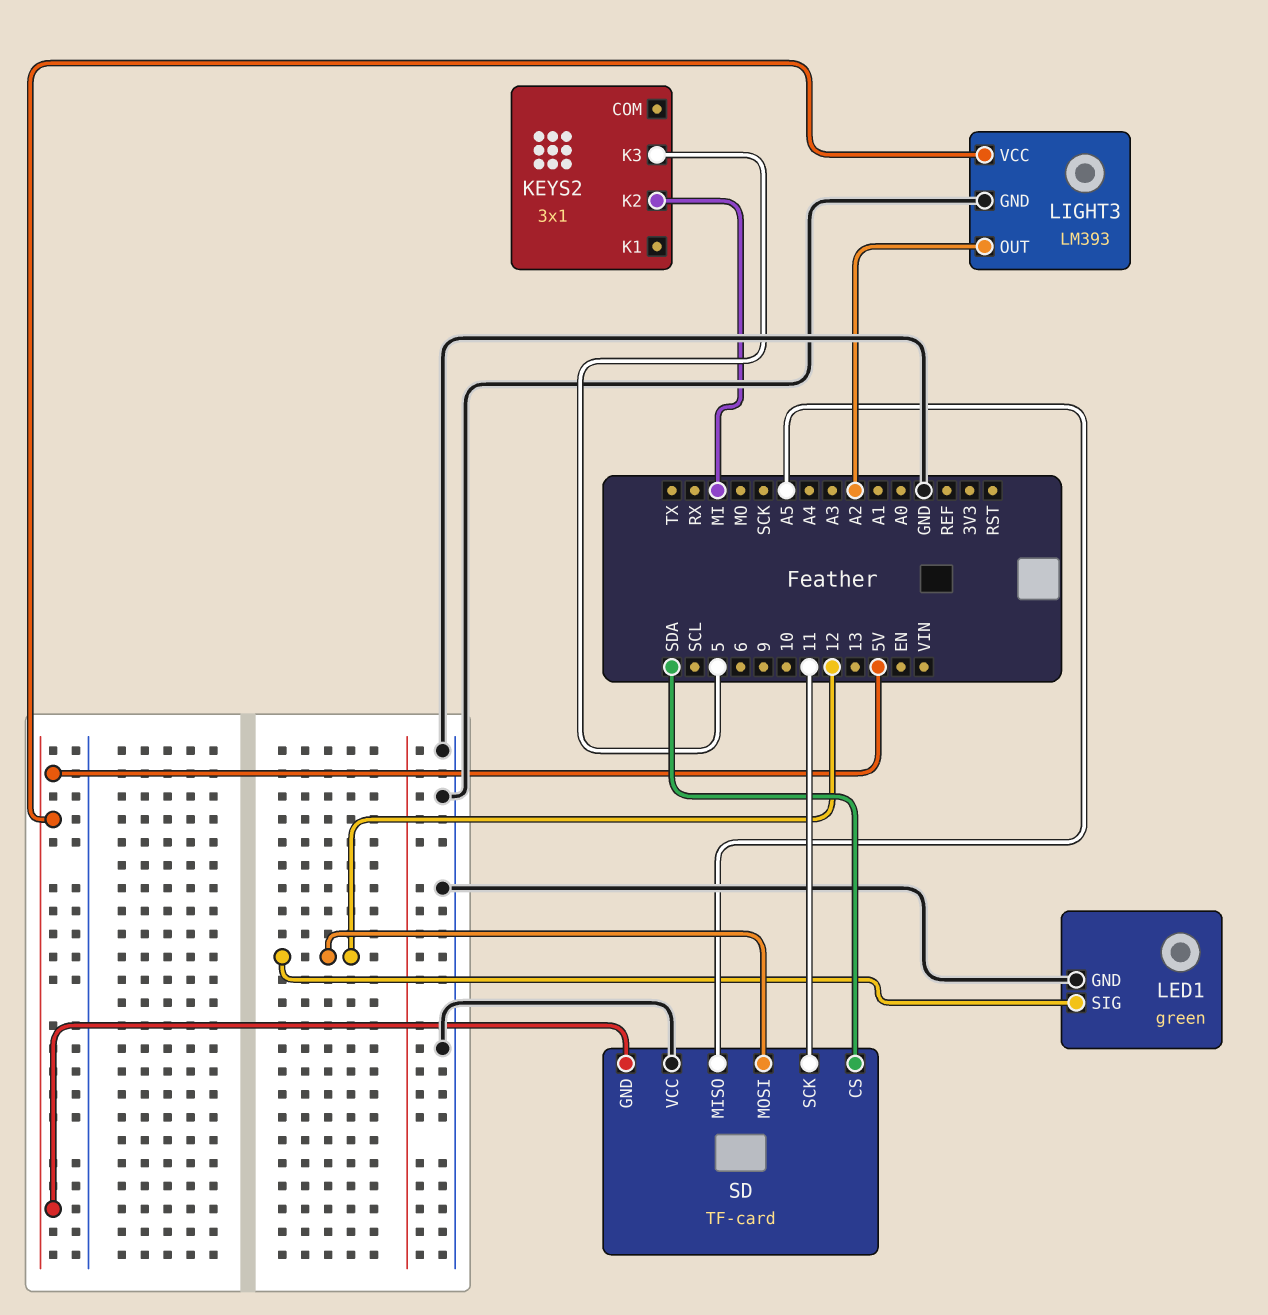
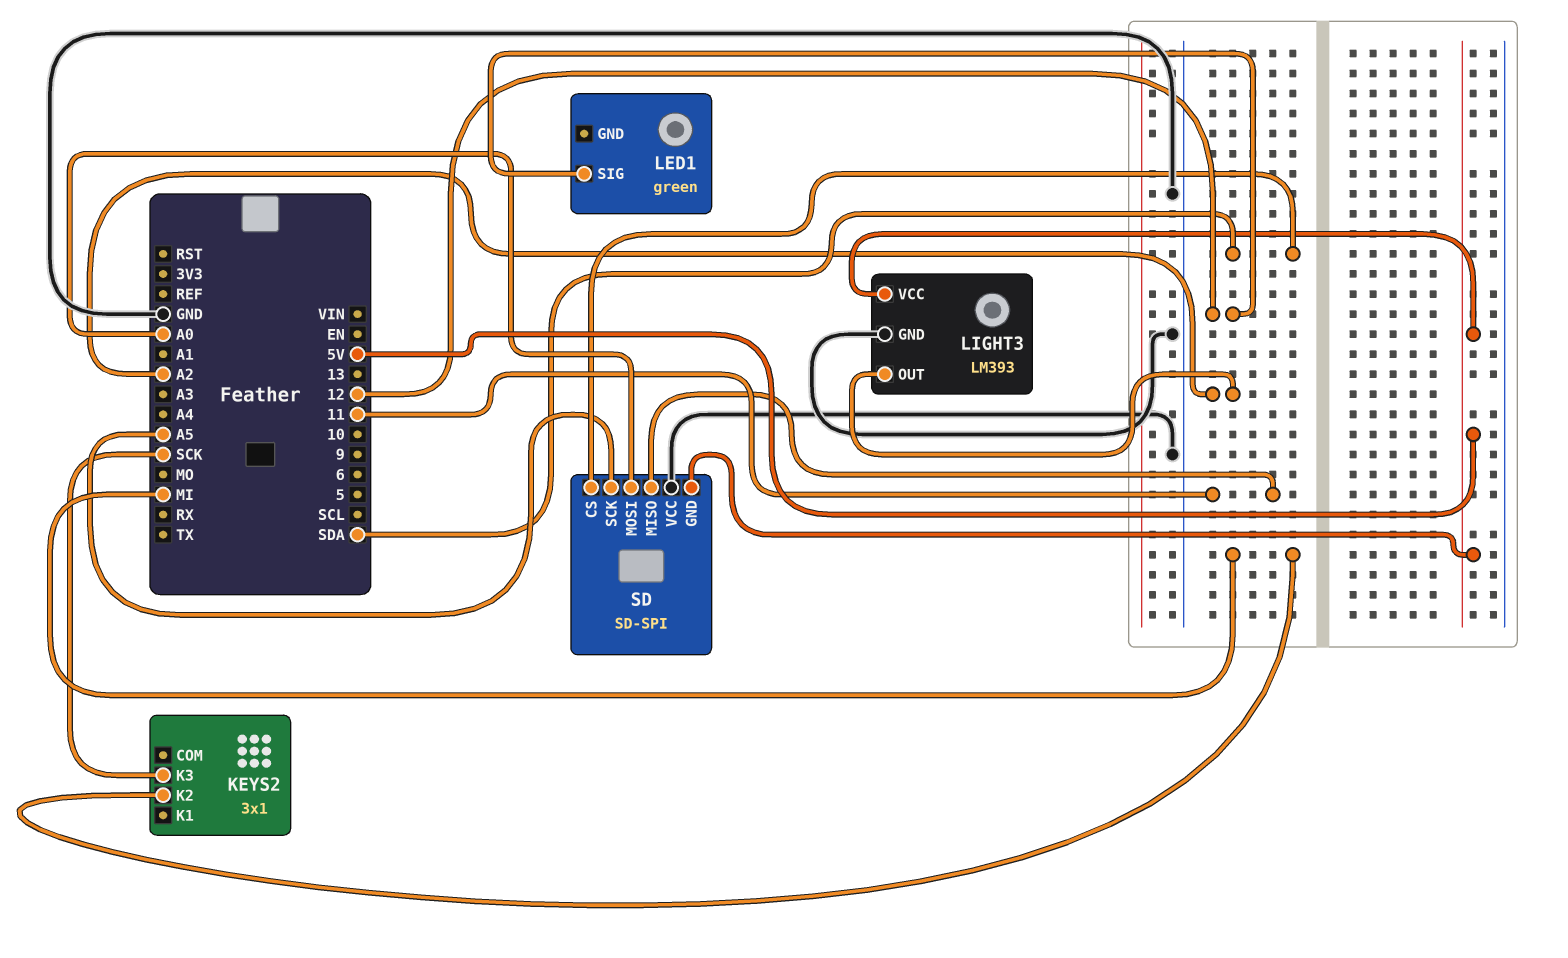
KEYS2 pin K3: 5 -> SCK
LED1 pin GND: GND -> none
SD: TF-card -> SD-SPI
SD pin MISO: A5 -> 11
SD pin MOSI: 12 -> A0
SD pin SCK: 11 -> A5

